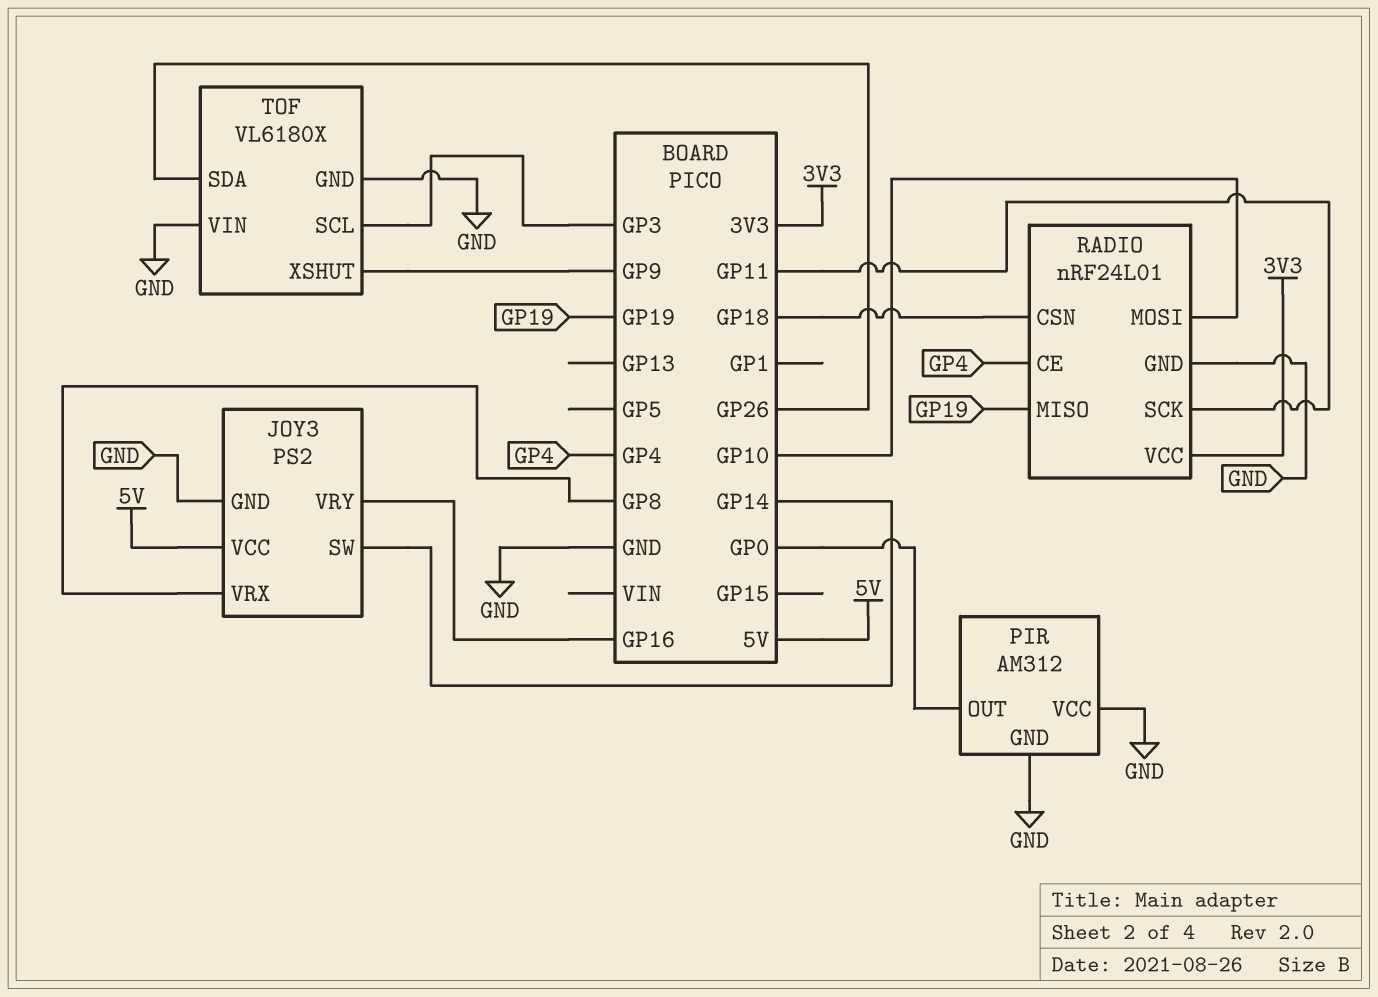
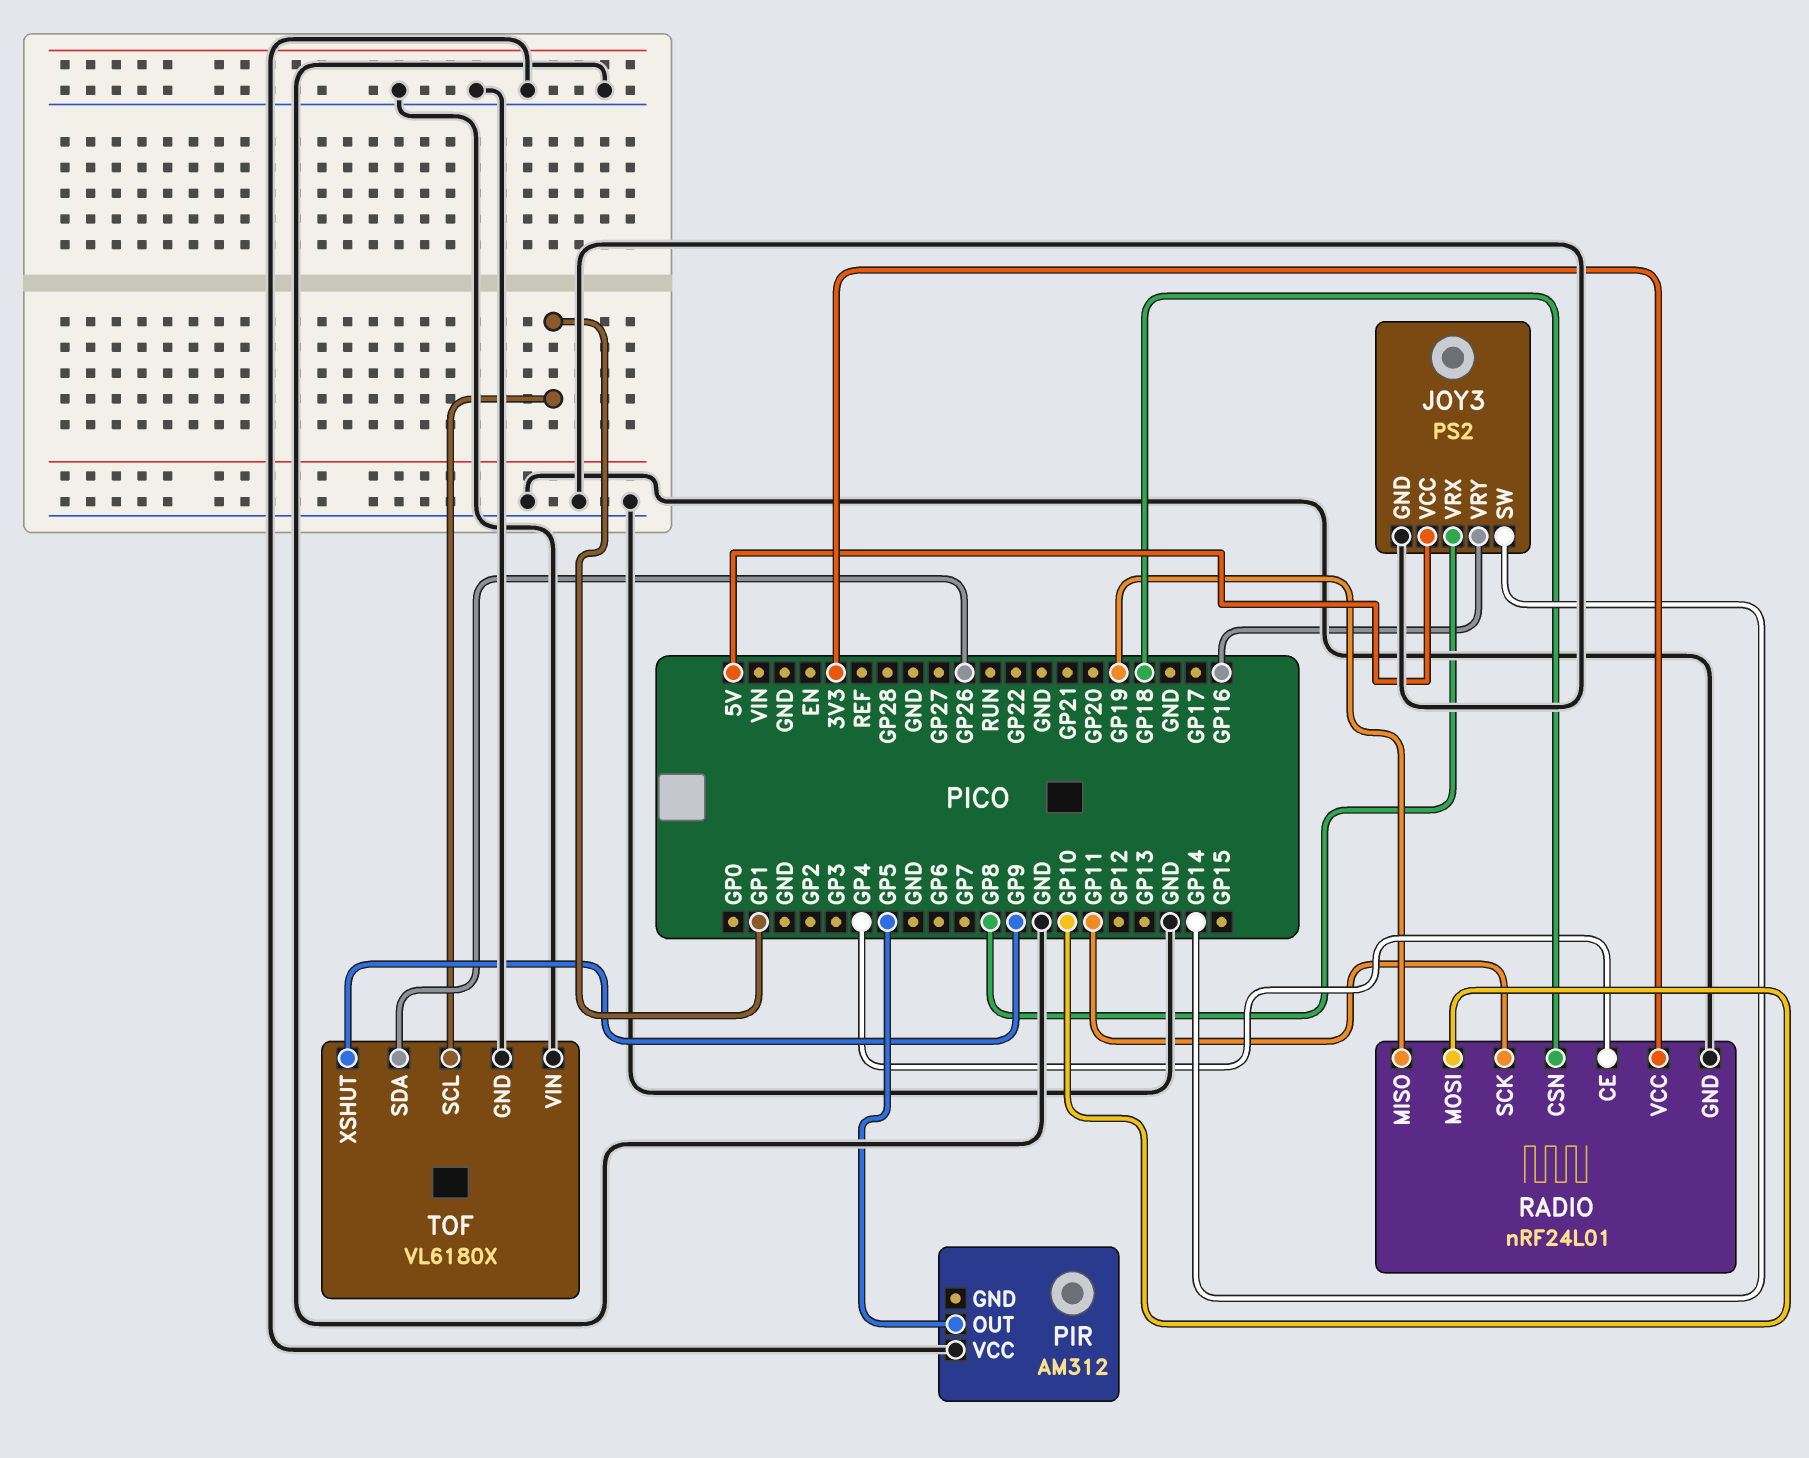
PIR pin GND: GND -> none
PIR pin OUT: GP0 -> GP5
TOF pin SCL: GP3 -> GP1

